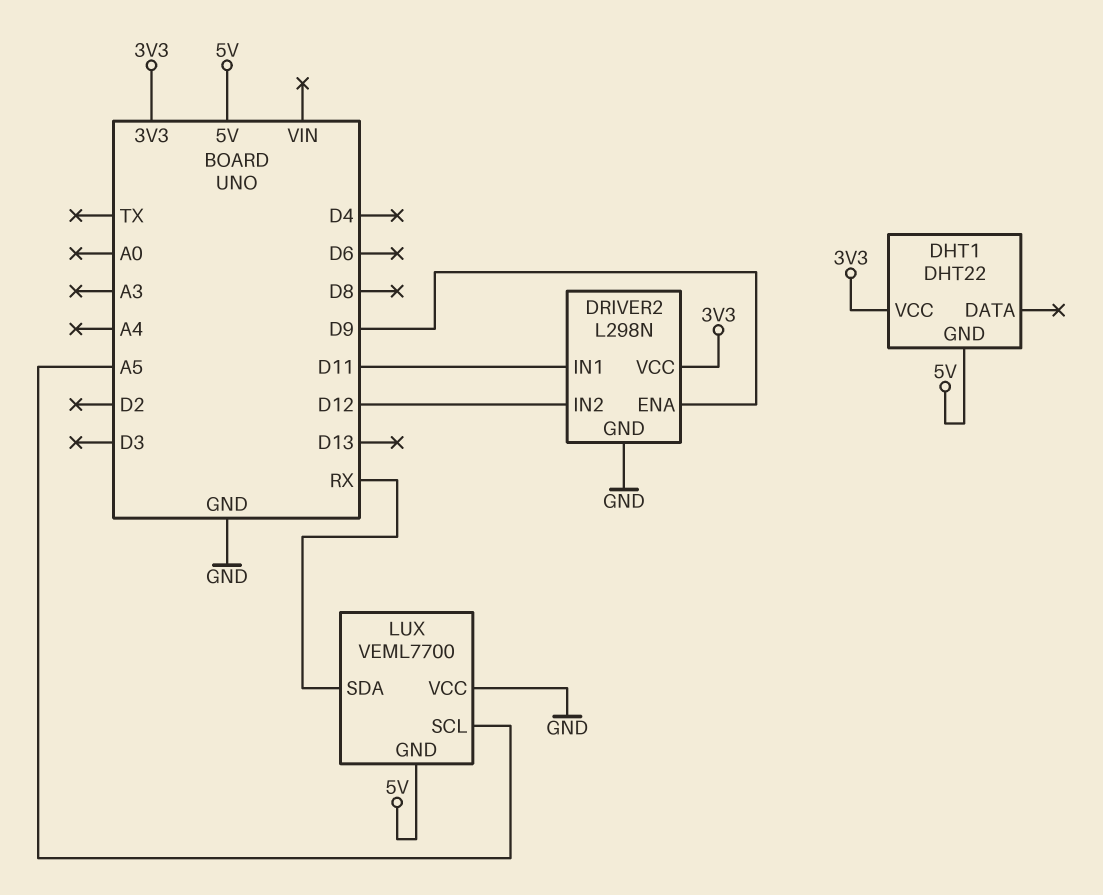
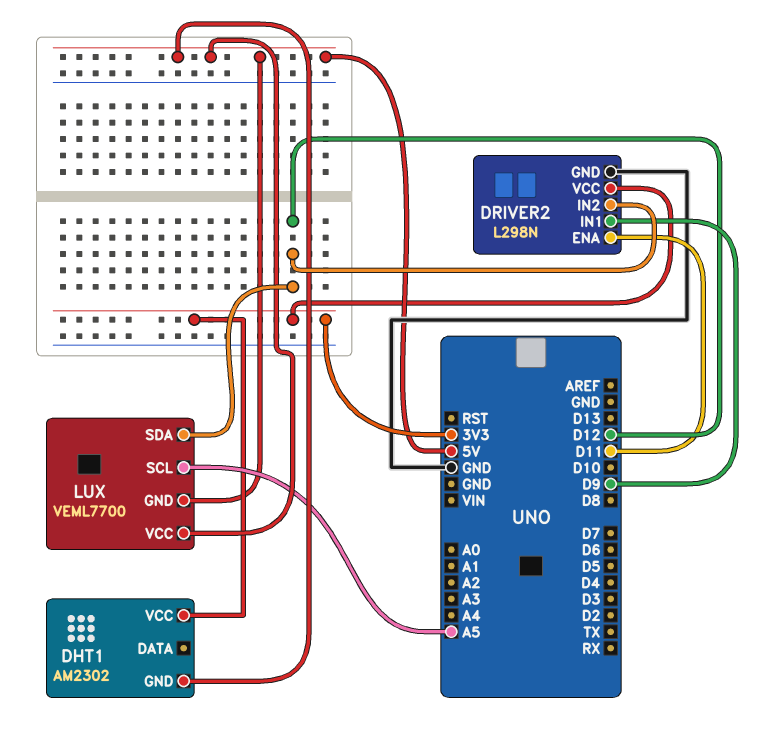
DHT1: DHT22 -> AM2302
DRIVER2 pin ENA: D9 -> D11
DRIVER2 pin IN1: D11 -> D9
LUX pin SDA: RX -> D12
LUX pin VCC: GND -> 5V

